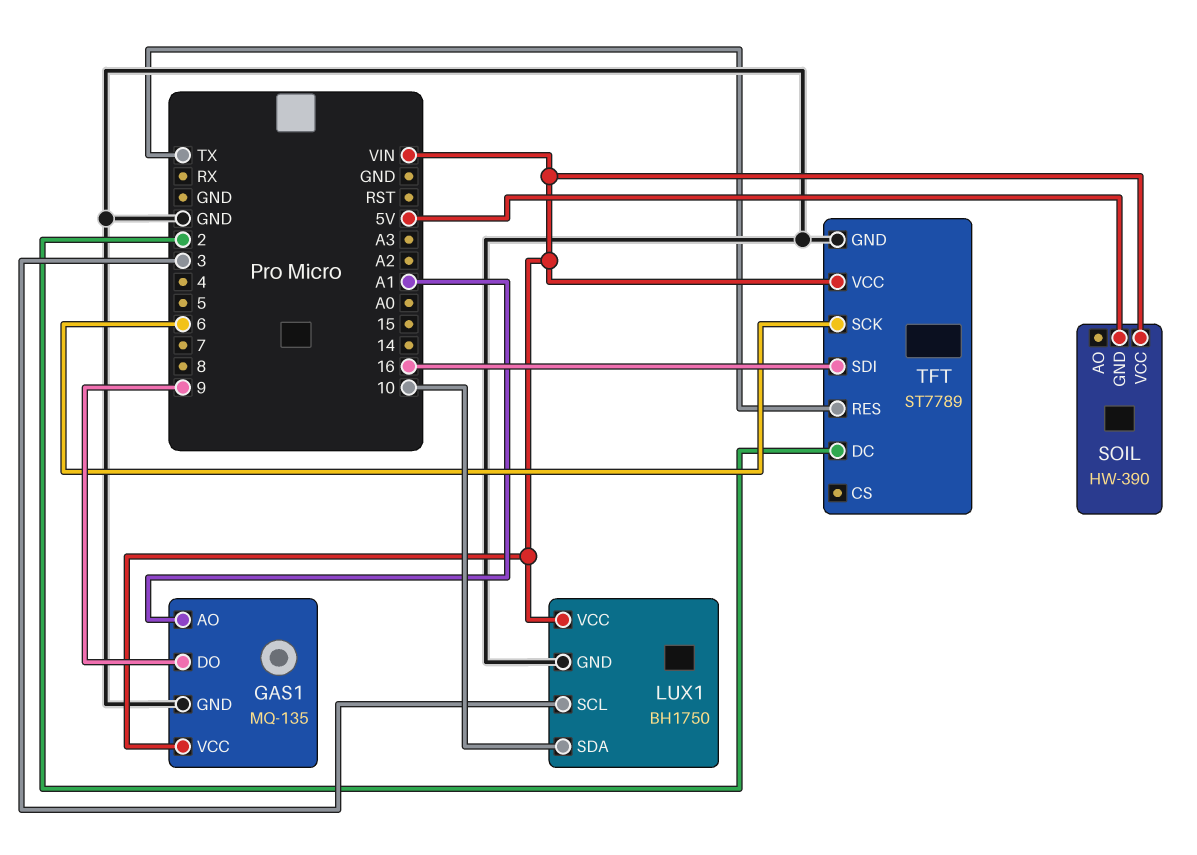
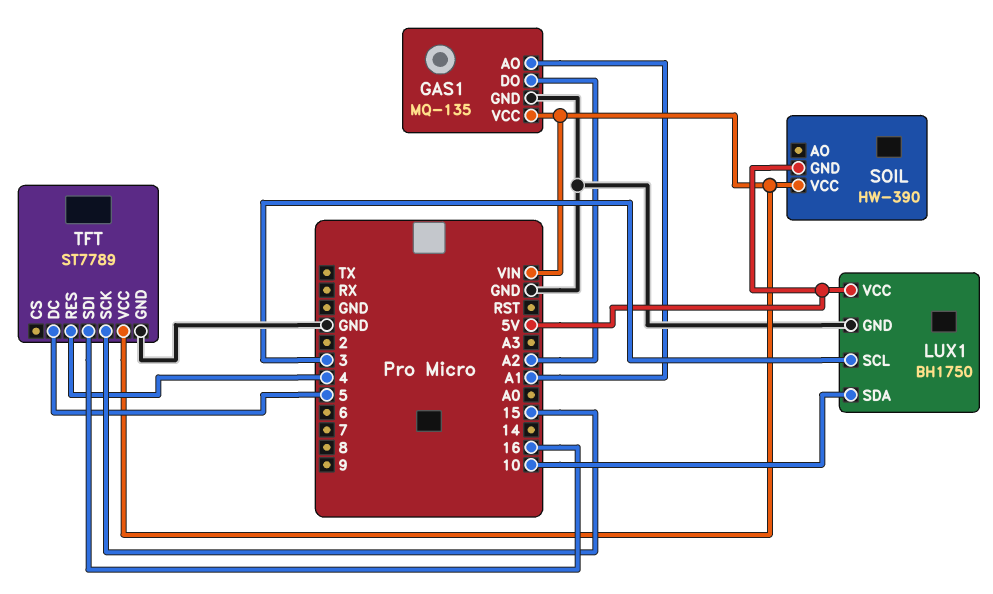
GAS1 pin DO: 9 -> A2
LUX1 pin VCC: VIN -> 5V
TFT pin DC: 2 -> 5
TFT pin RES: TX -> 4
TFT pin SCK: 6 -> 15

